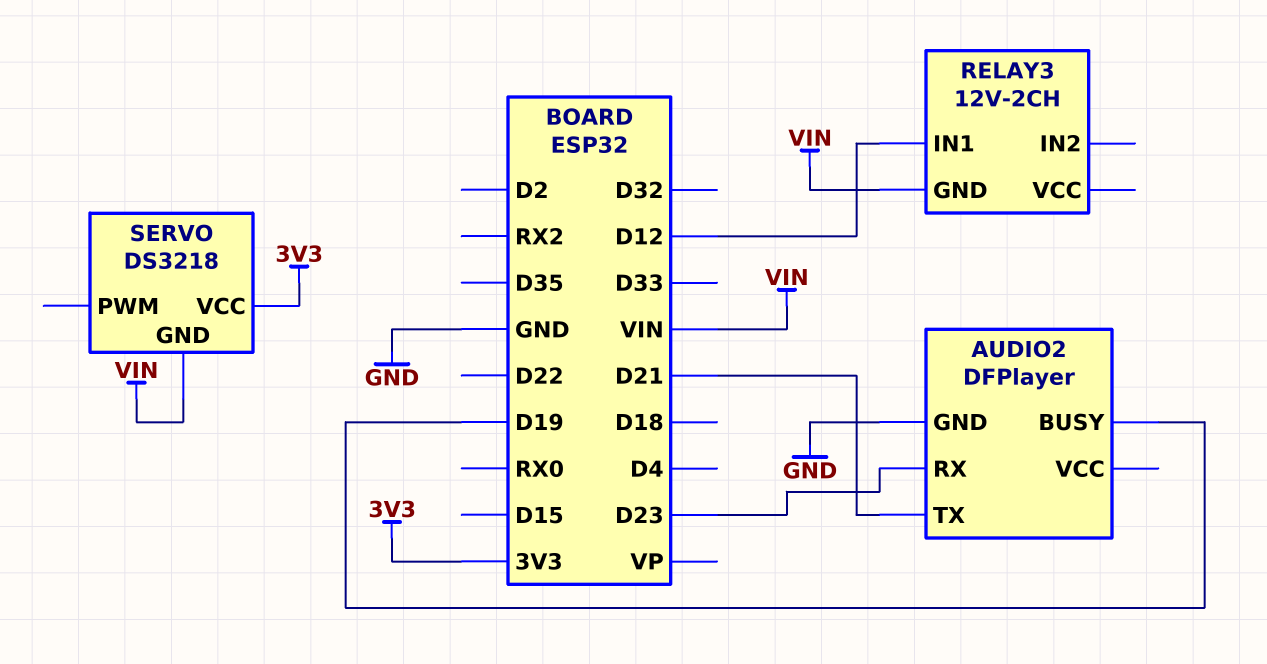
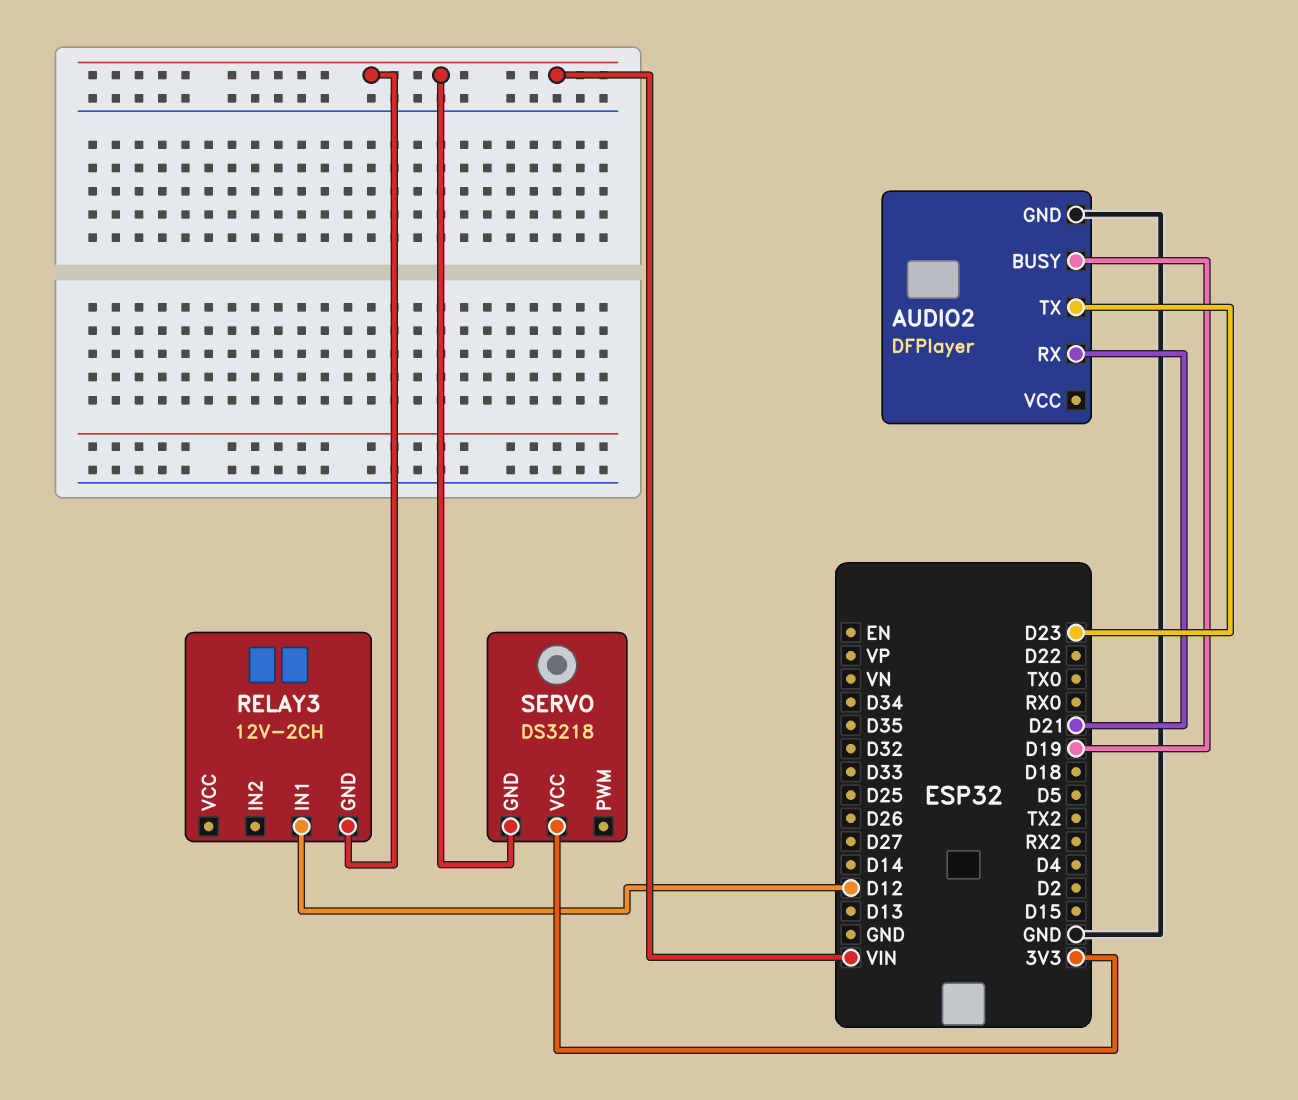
AUDIO2 pin RX: D23 -> D21
AUDIO2 pin TX: D21 -> D23

